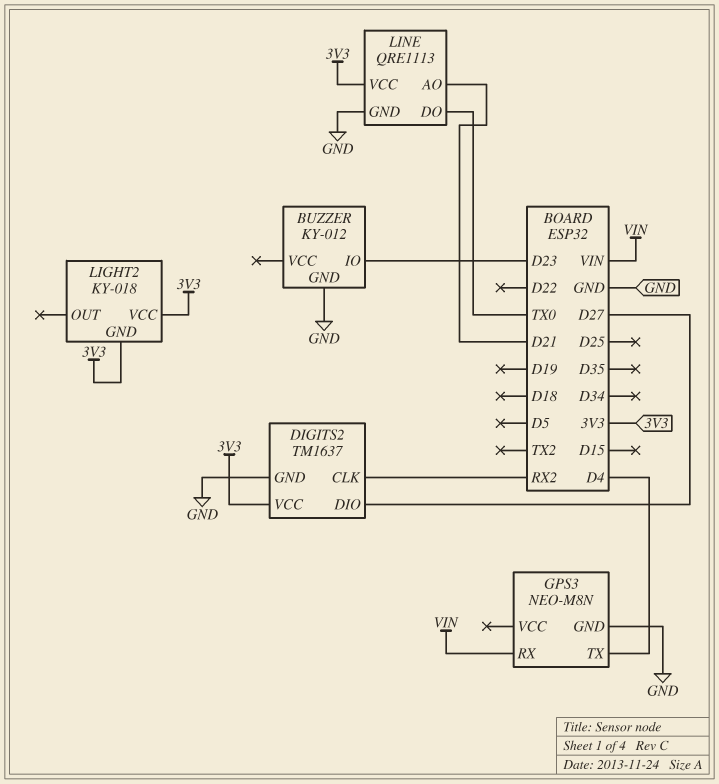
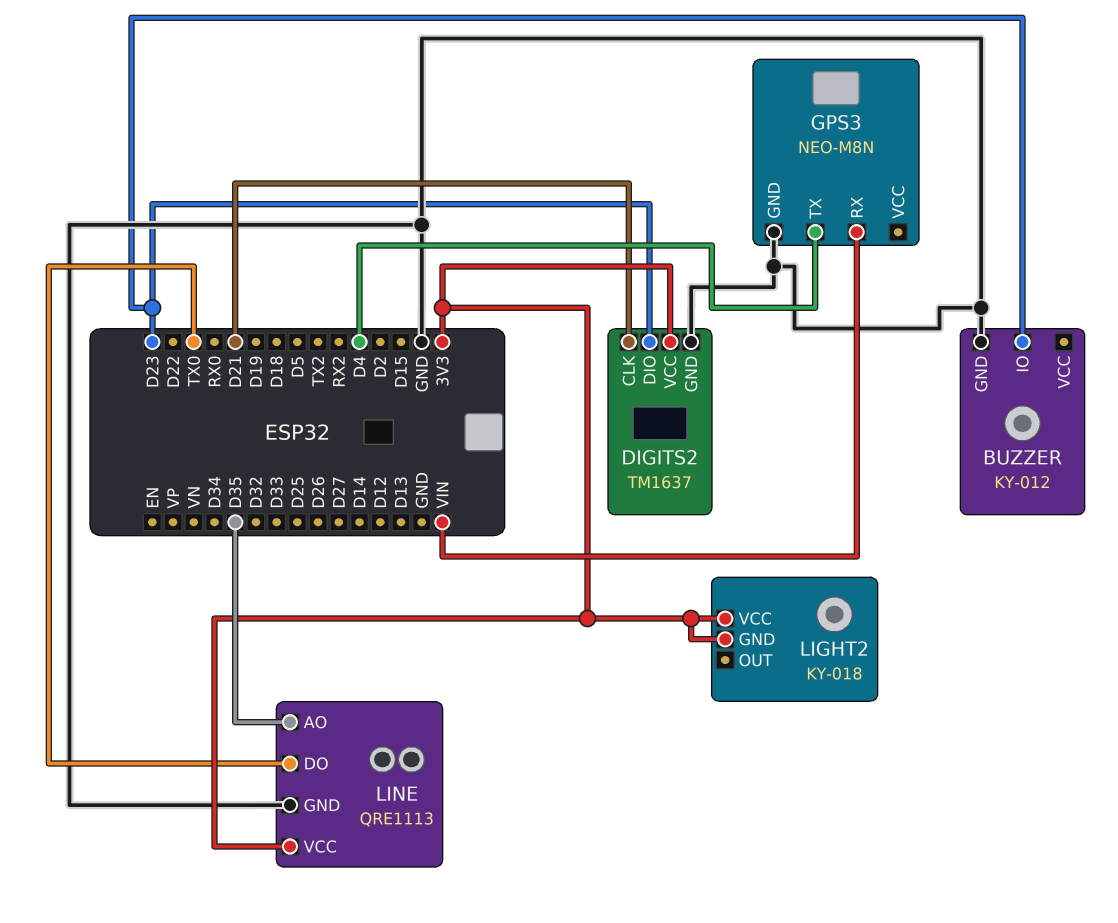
DIGITS2 pin CLK: RX2 -> D21
DIGITS2 pin DIO: D27 -> D23
LINE pin AO: D21 -> D35

